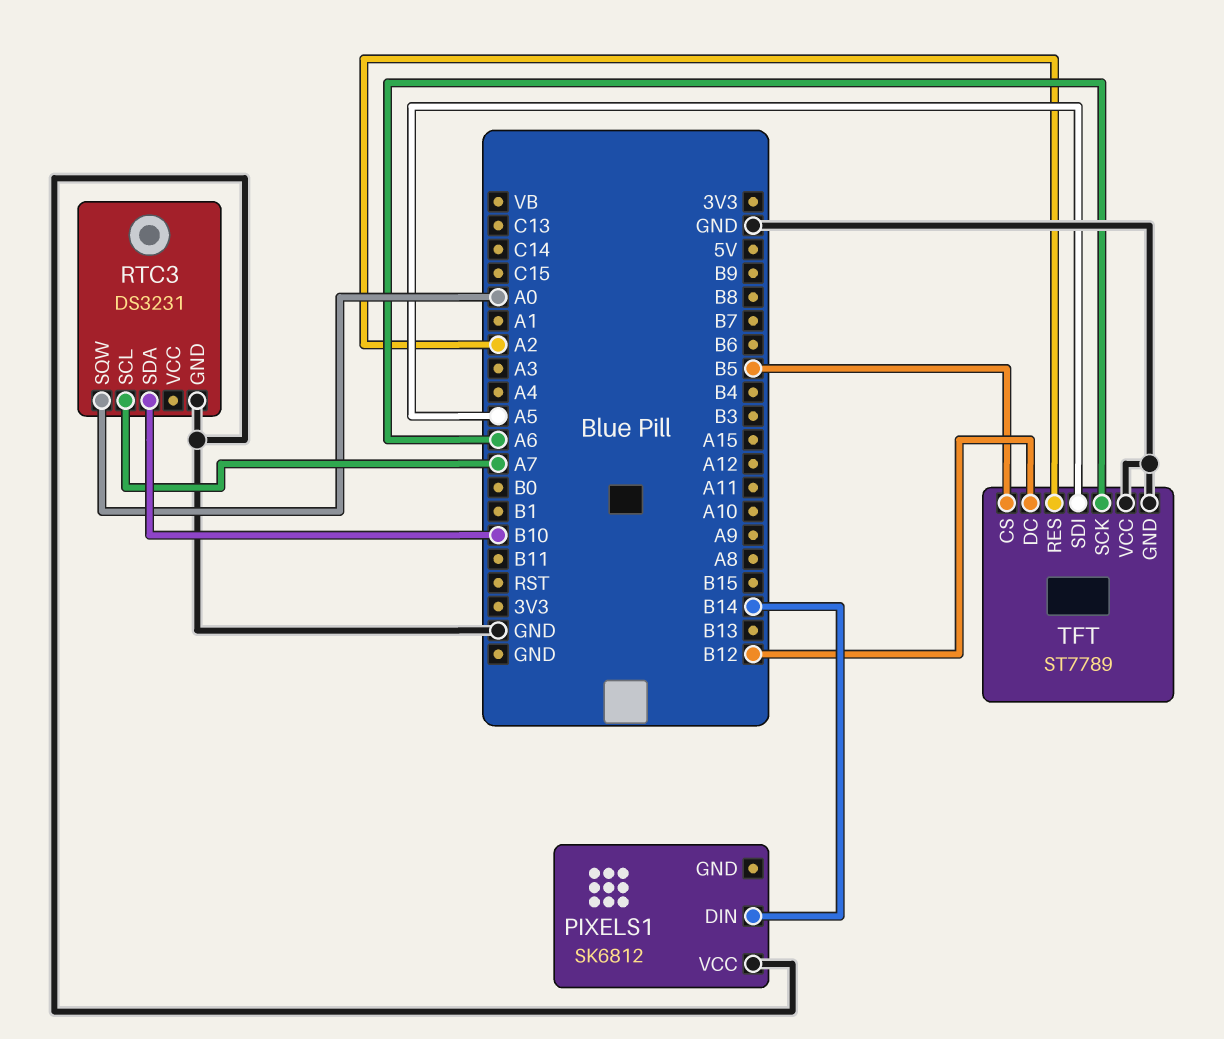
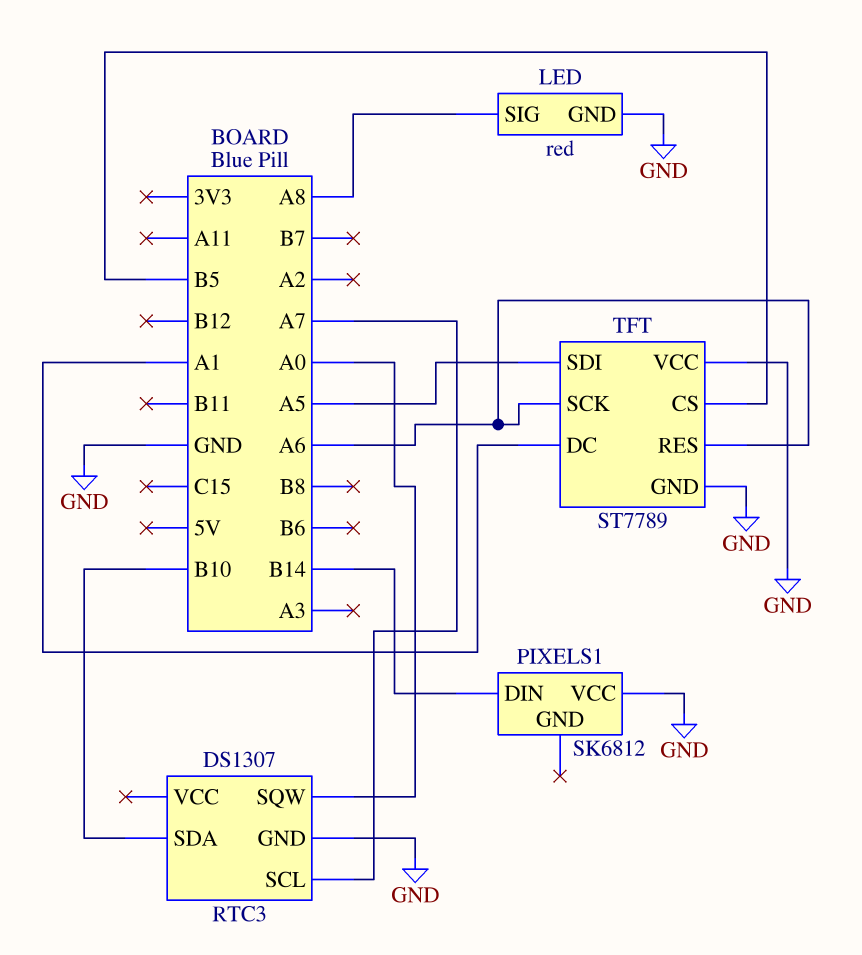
LED: none -> red
LED pin GND: none -> GND
LED pin SIG: none -> A8
RTC3: DS3231 -> DS1307
TFT pin DC: B12 -> A1
TFT pin RES: A2 -> A6

